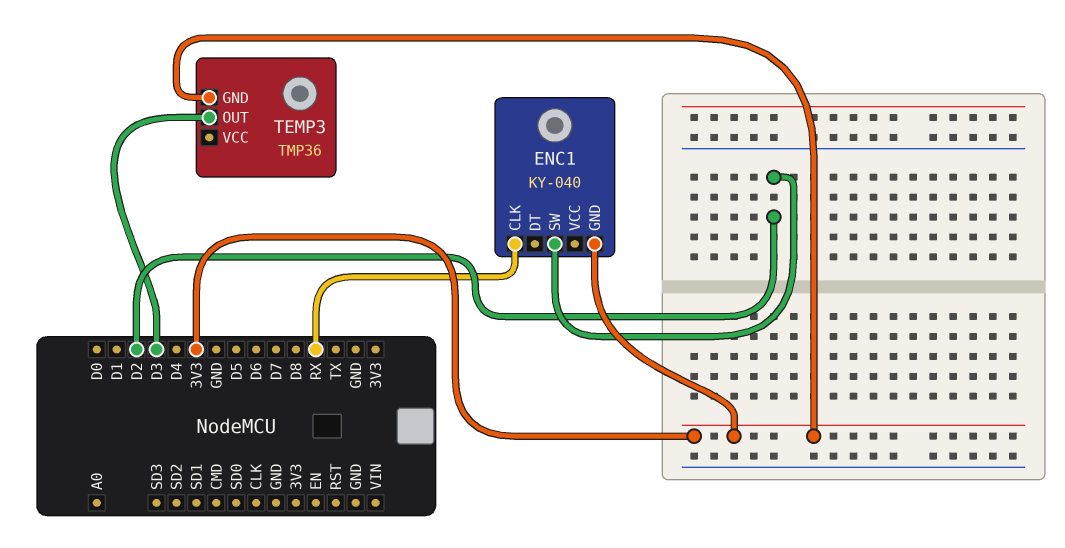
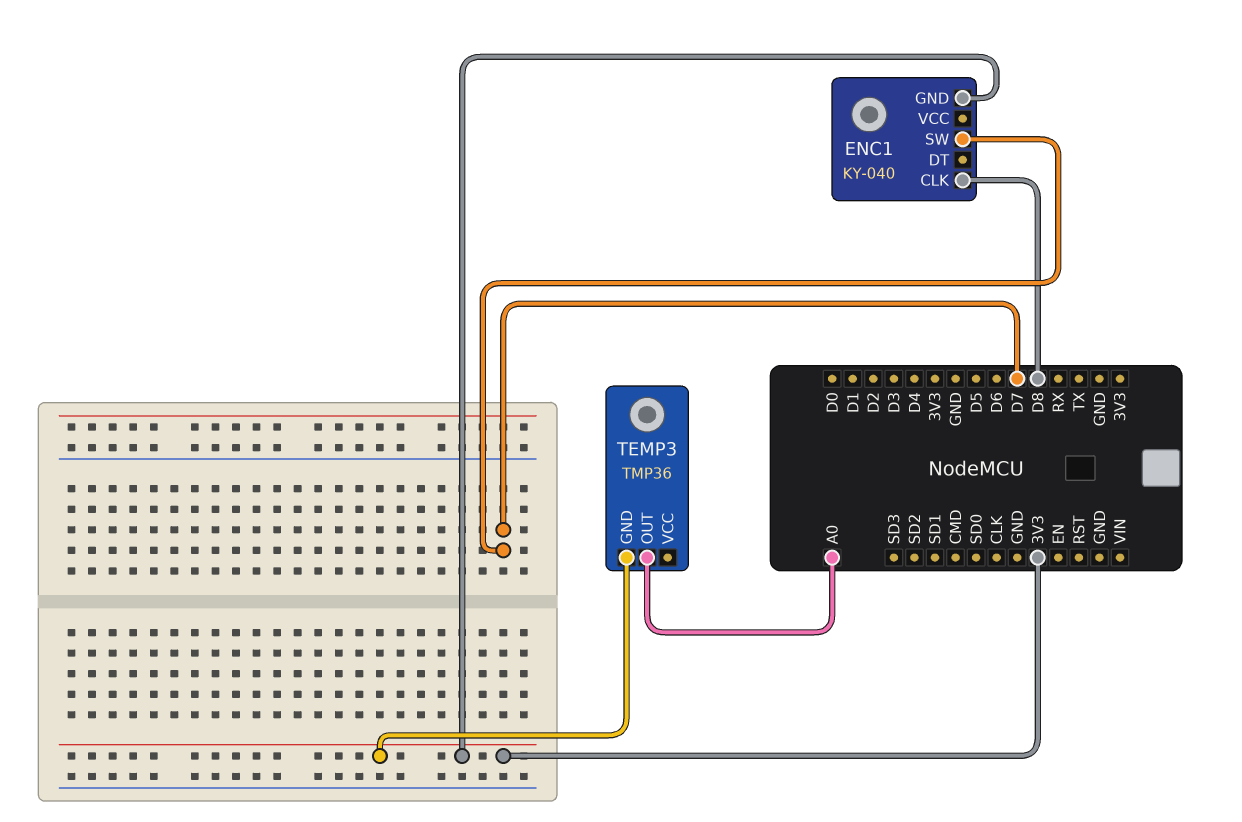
ENC1 pin CLK: RX -> D8
ENC1 pin SW: D2 -> D7
TEMP3 pin OUT: D3 -> A0

